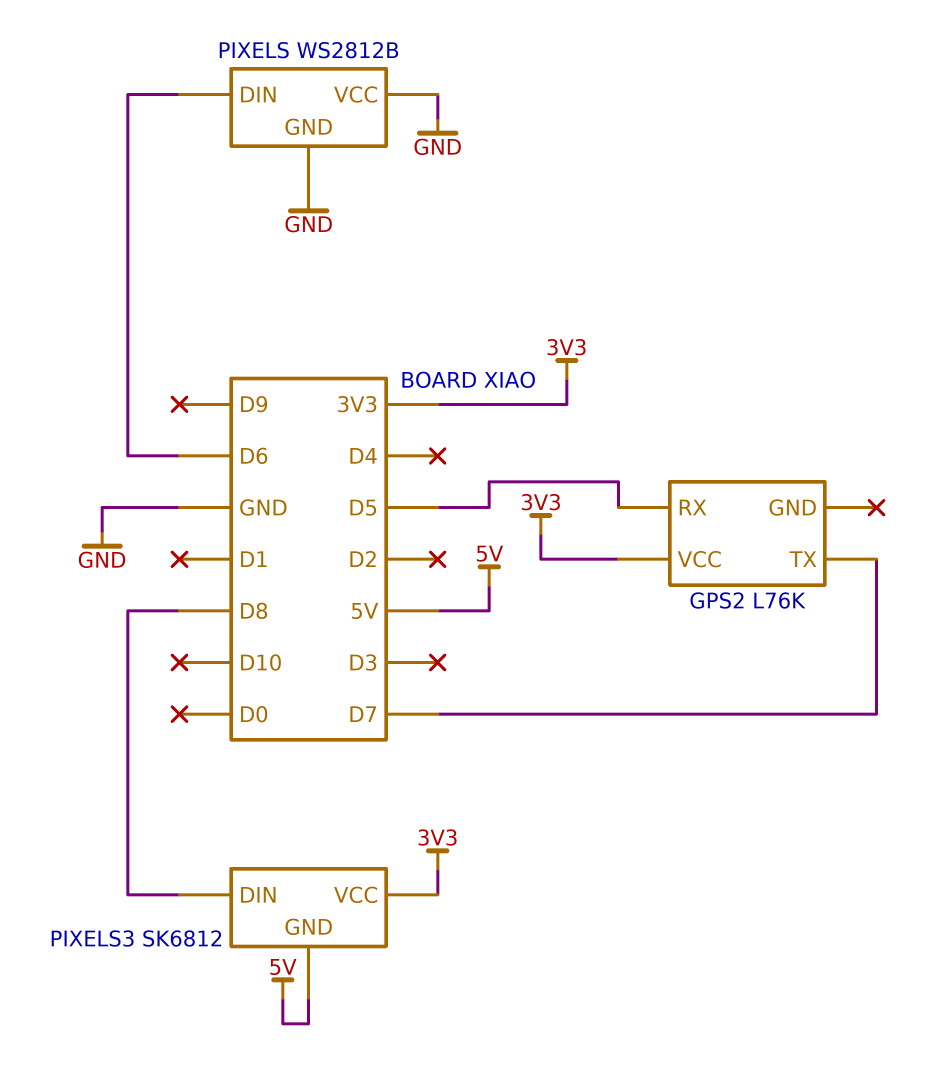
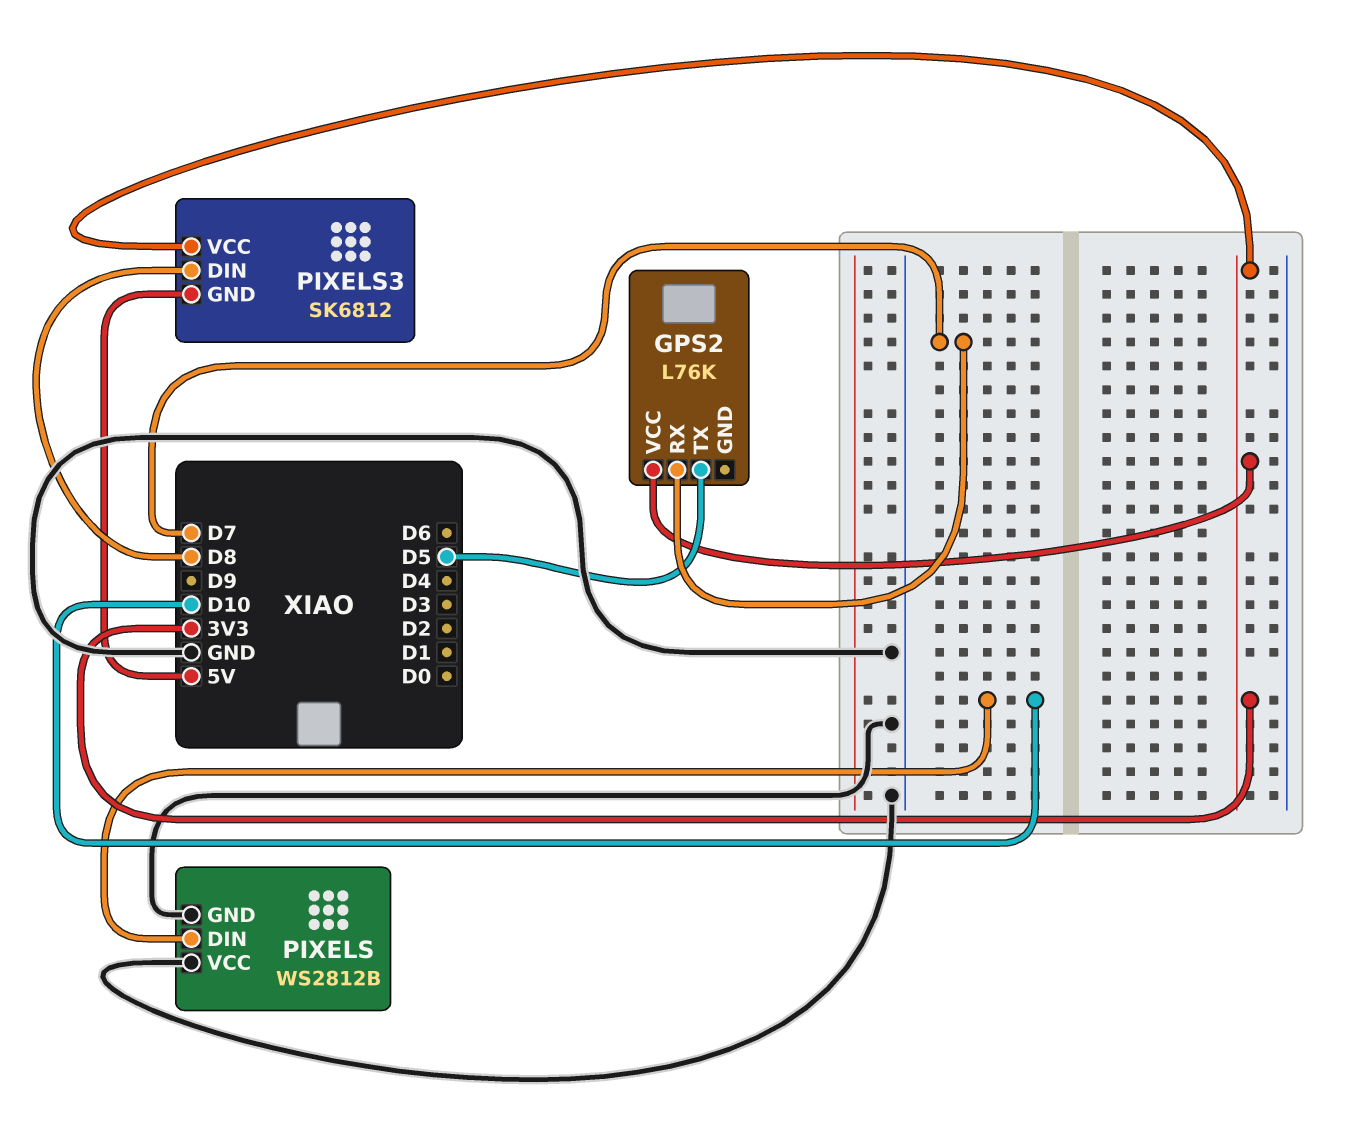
GPS2 pin RX: D5 -> D7
GPS2 pin TX: D7 -> D5
PIXELS pin DIN: D6 -> D10

